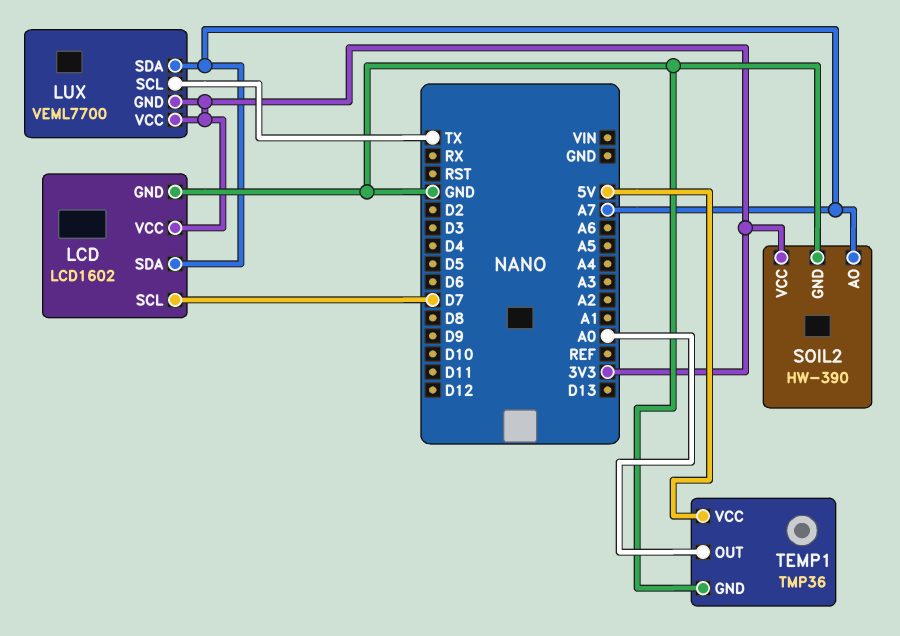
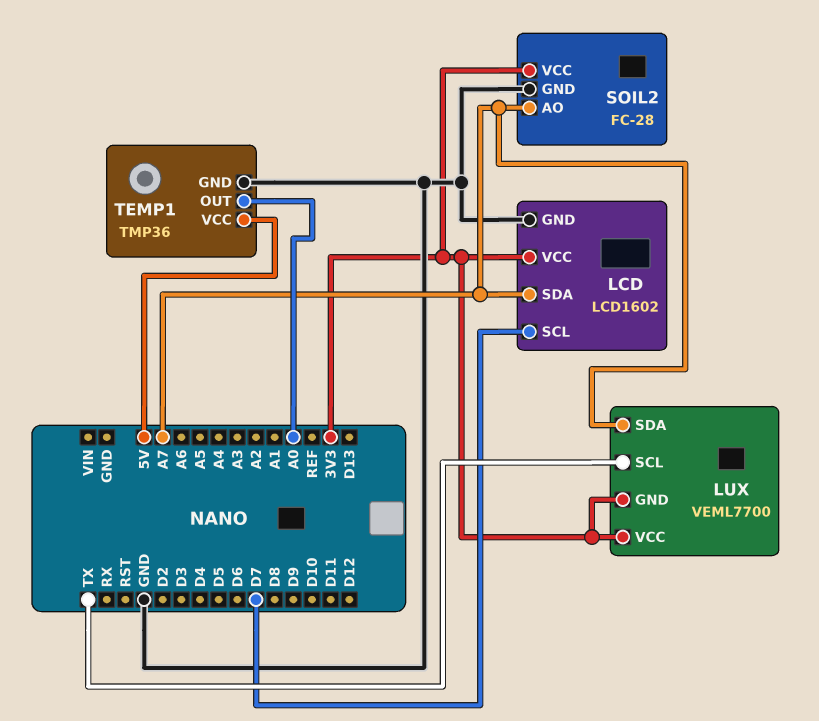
SOIL2: HW-390 -> FC-28

